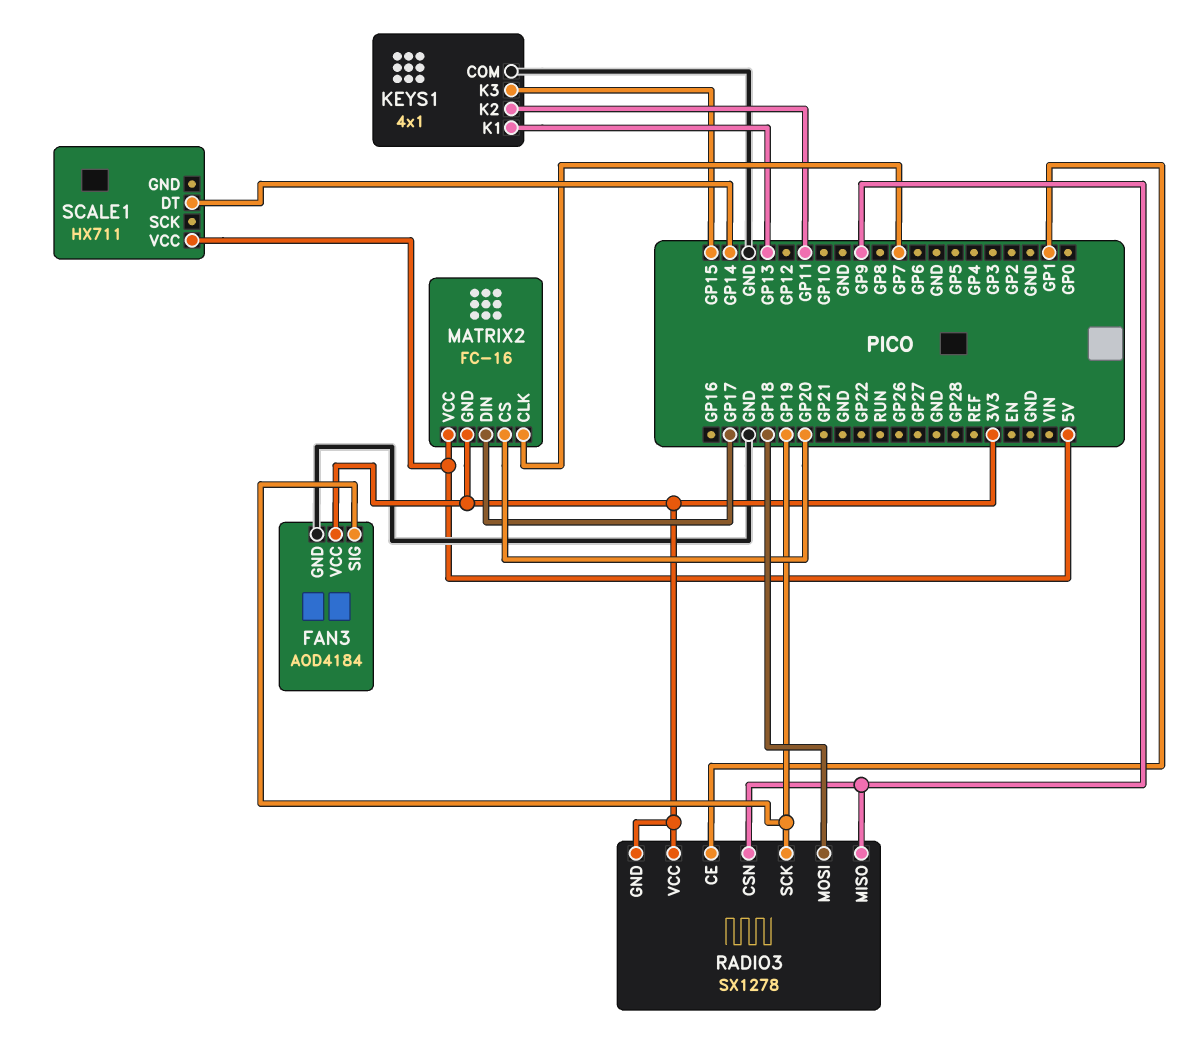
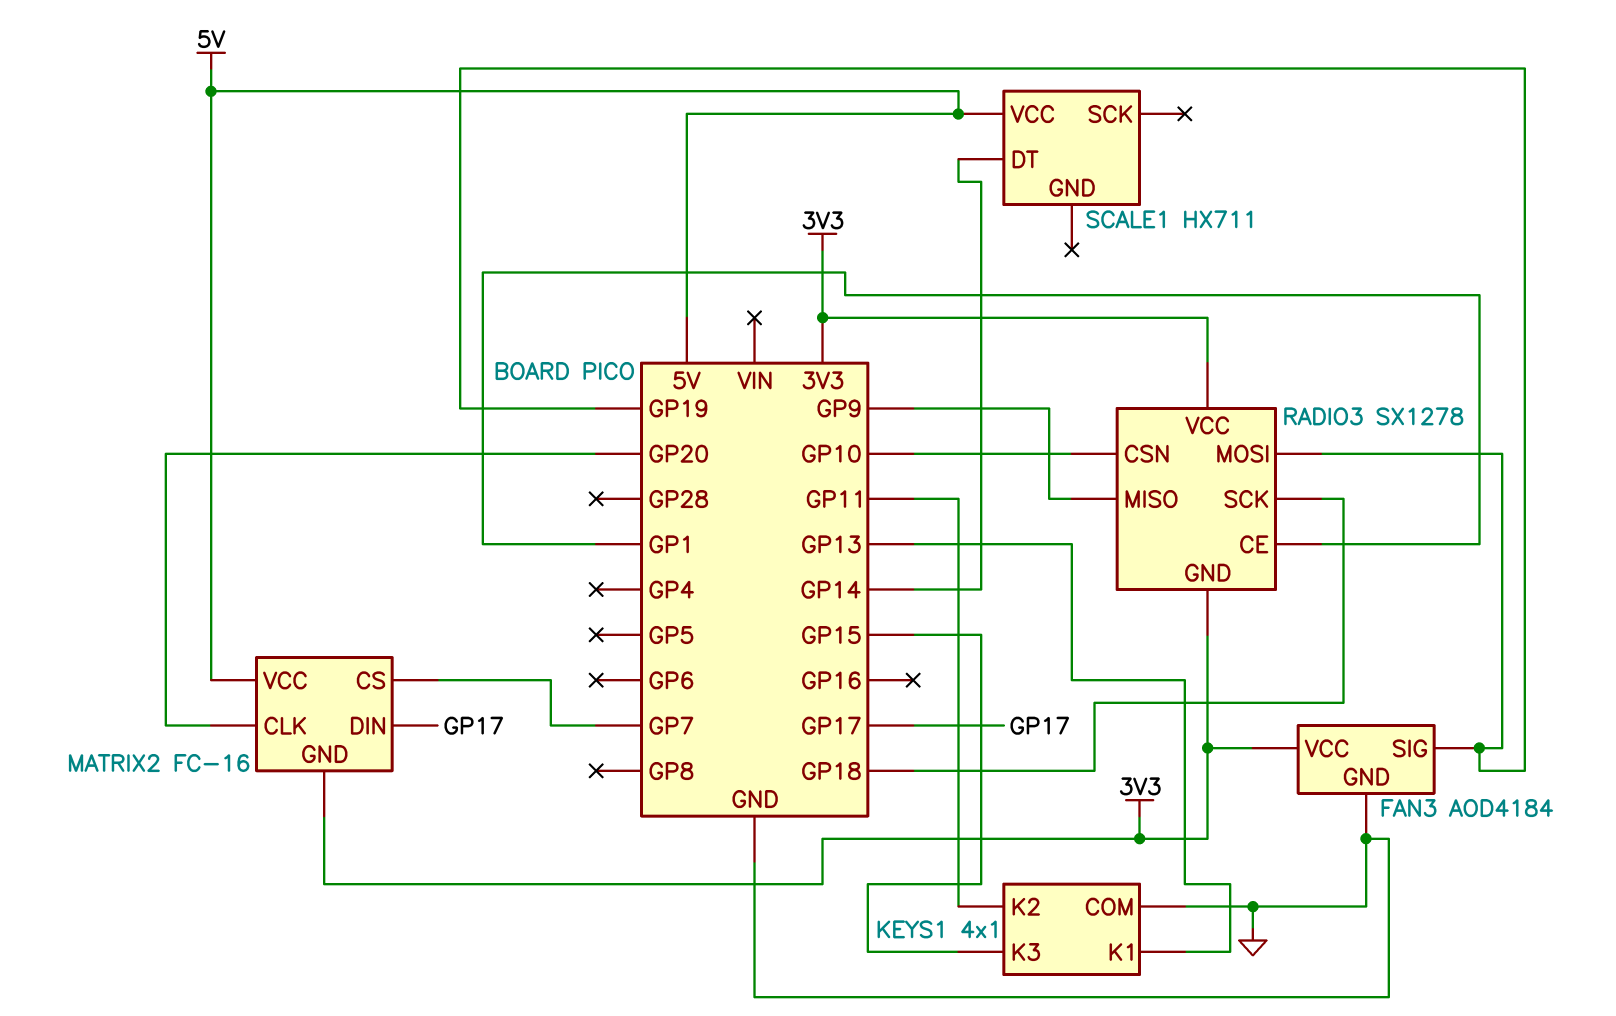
MATRIX2 pin CLK: GP7 -> GP20
MATRIX2 pin CS: GP20 -> GP7
RADIO3 pin CSN: GP9 -> GP10
RADIO3 pin MOSI: GP18 -> GP19
RADIO3 pin SCK: GP19 -> GP18

